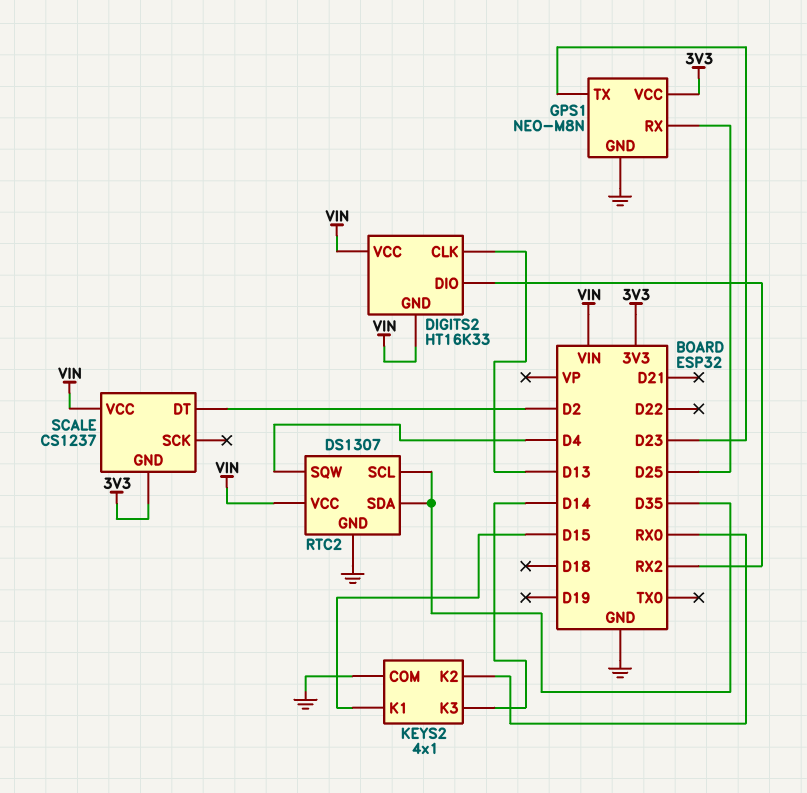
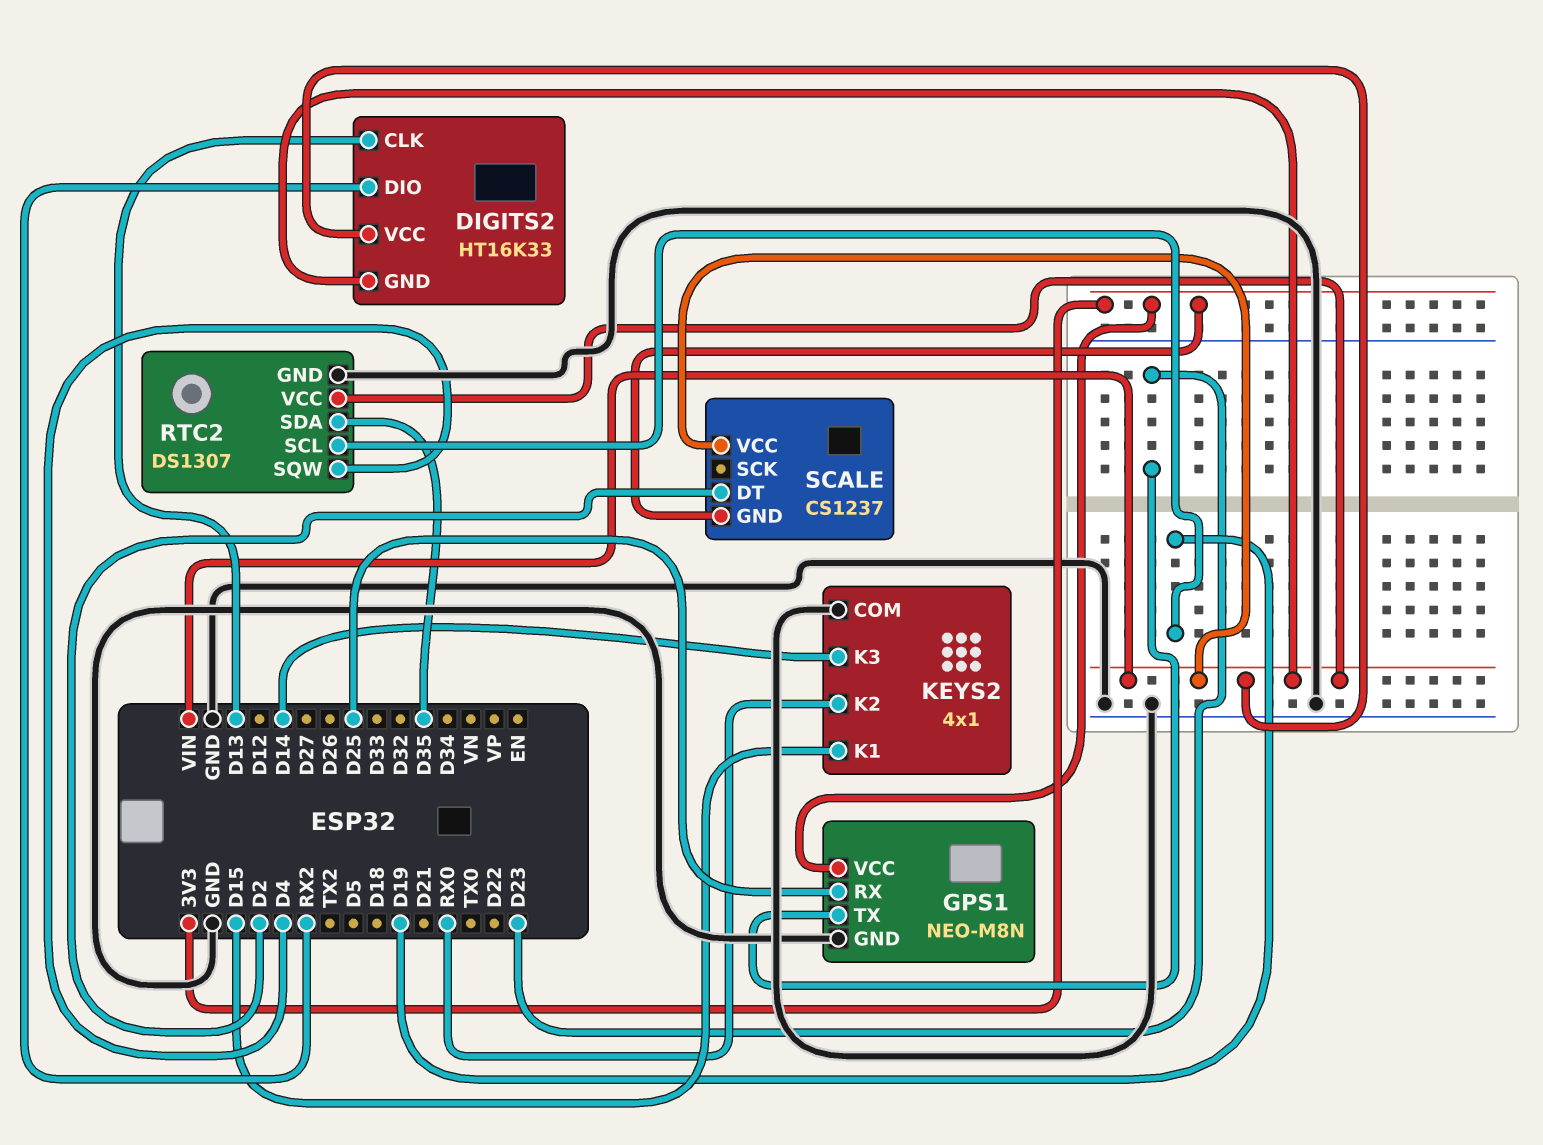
RTC2 pin SCL: D35 -> D19

